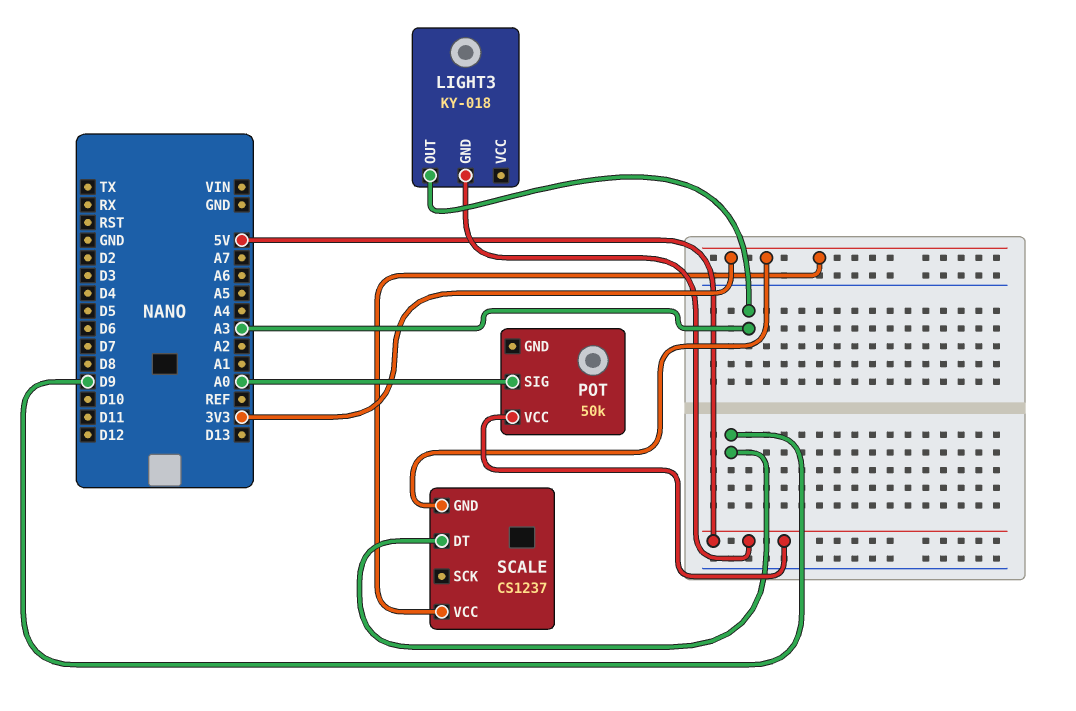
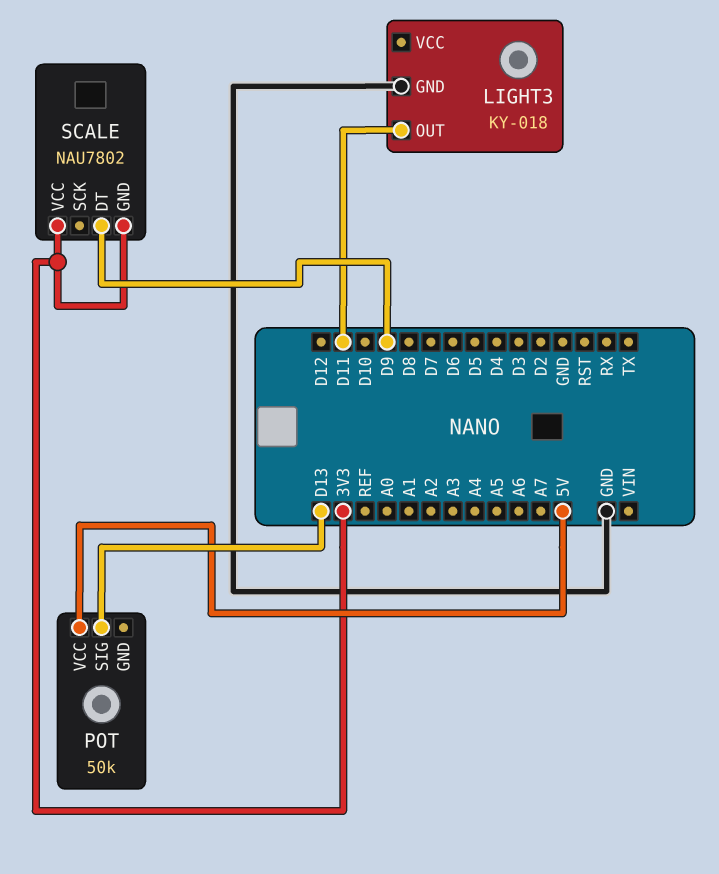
LIGHT3 pin GND: 5V -> GND
LIGHT3 pin OUT: A3 -> D11
POT pin SIG: A0 -> D13
SCALE: CS1237 -> NAU7802

